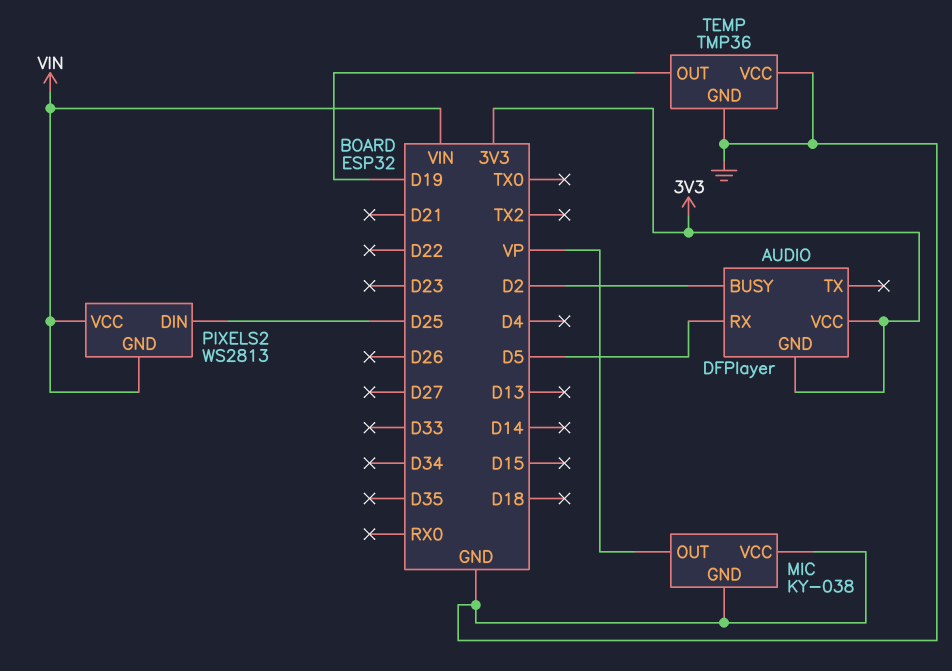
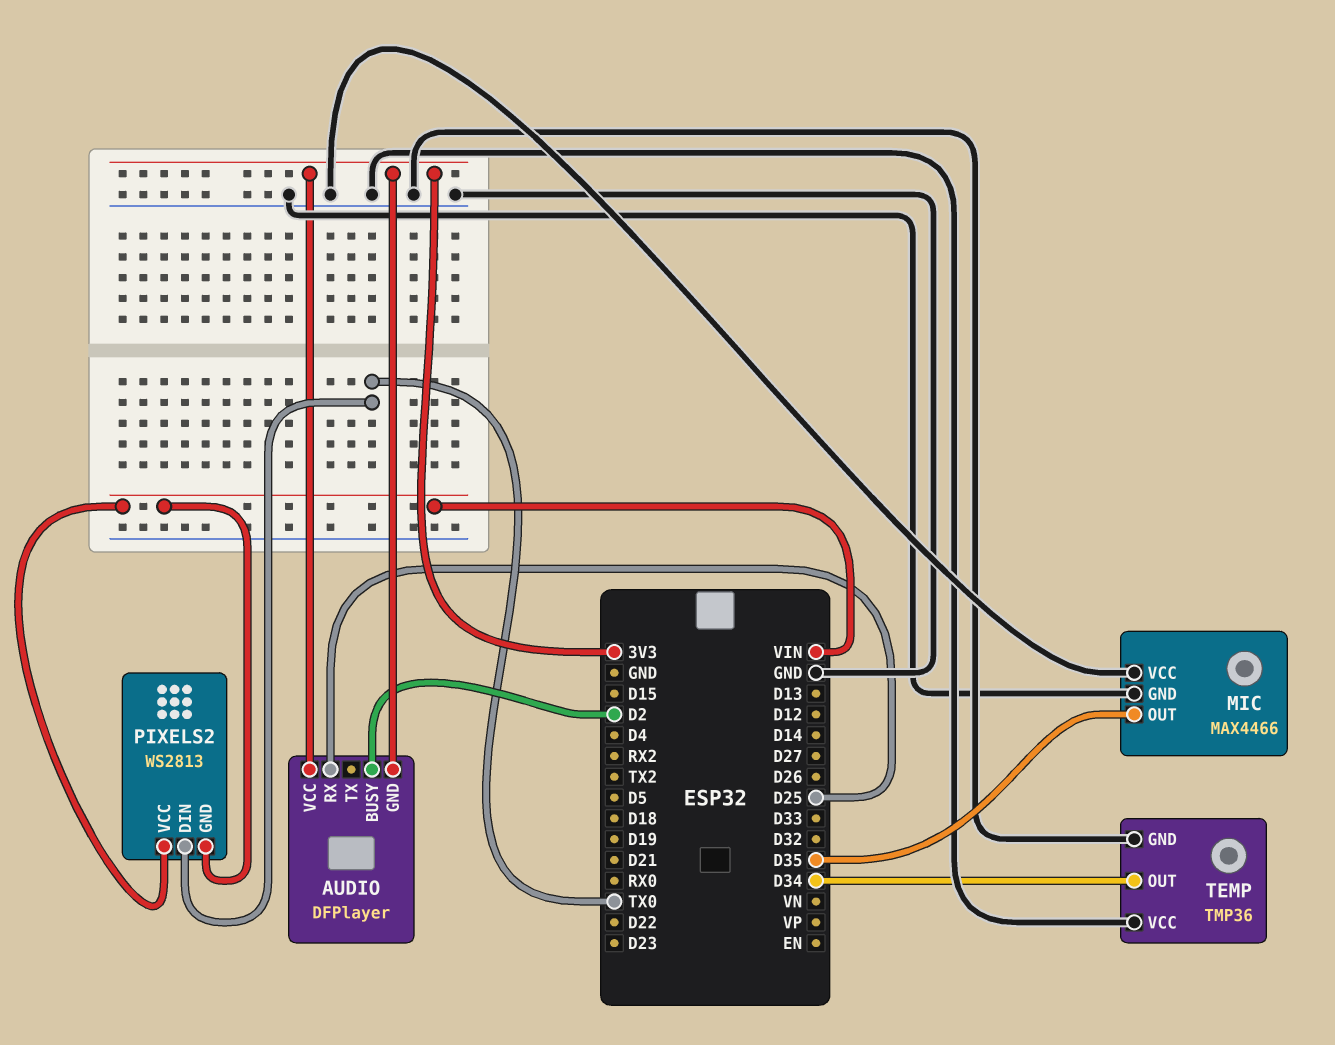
AUDIO pin RX: D5 -> D25
MIC: KY-038 -> MAX4466
MIC pin OUT: VP -> D35
PIXELS2 pin DIN: D25 -> TX0
TEMP pin OUT: D19 -> D34

